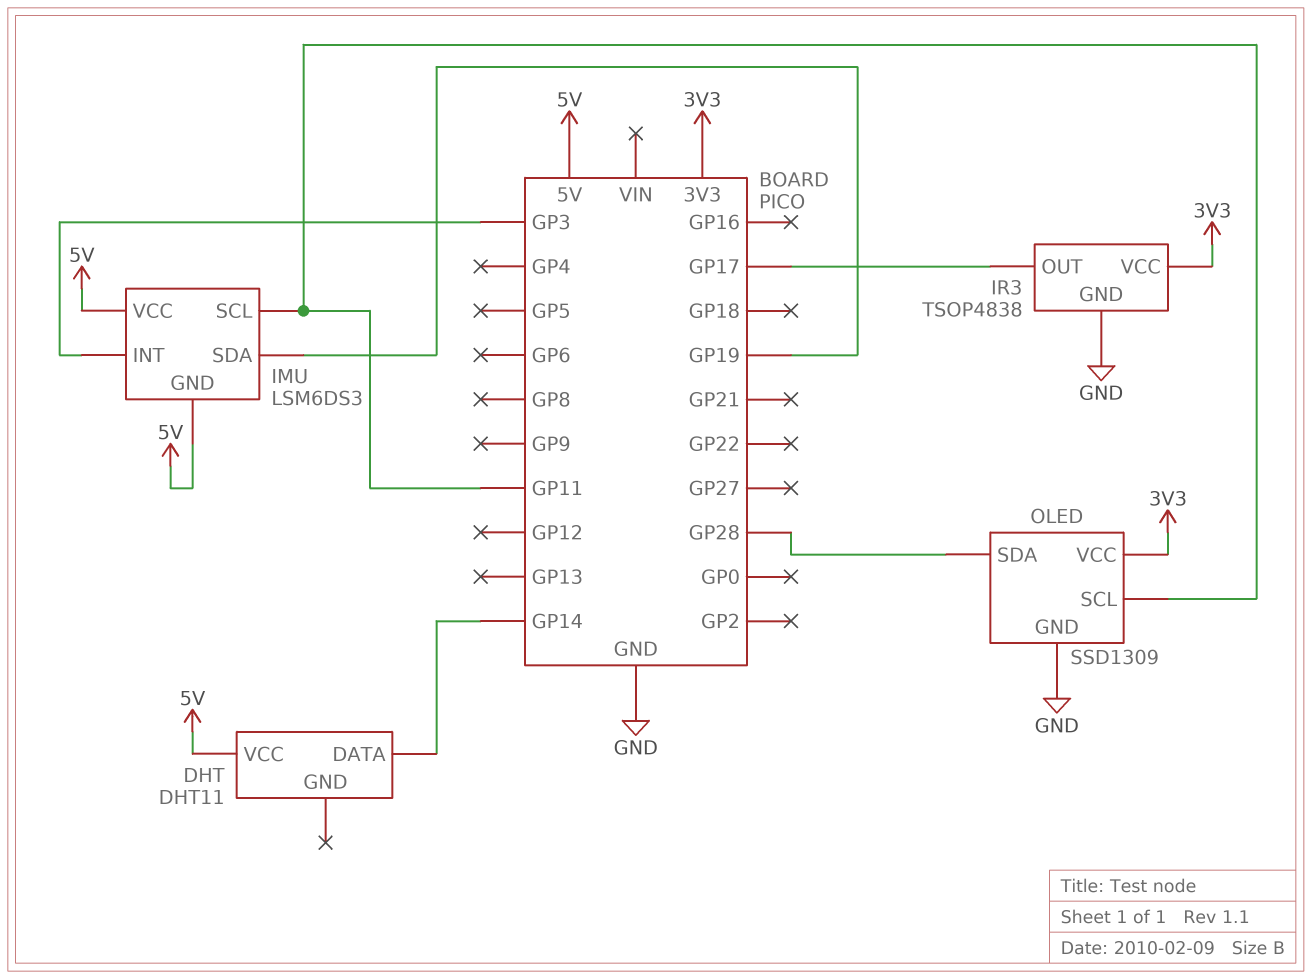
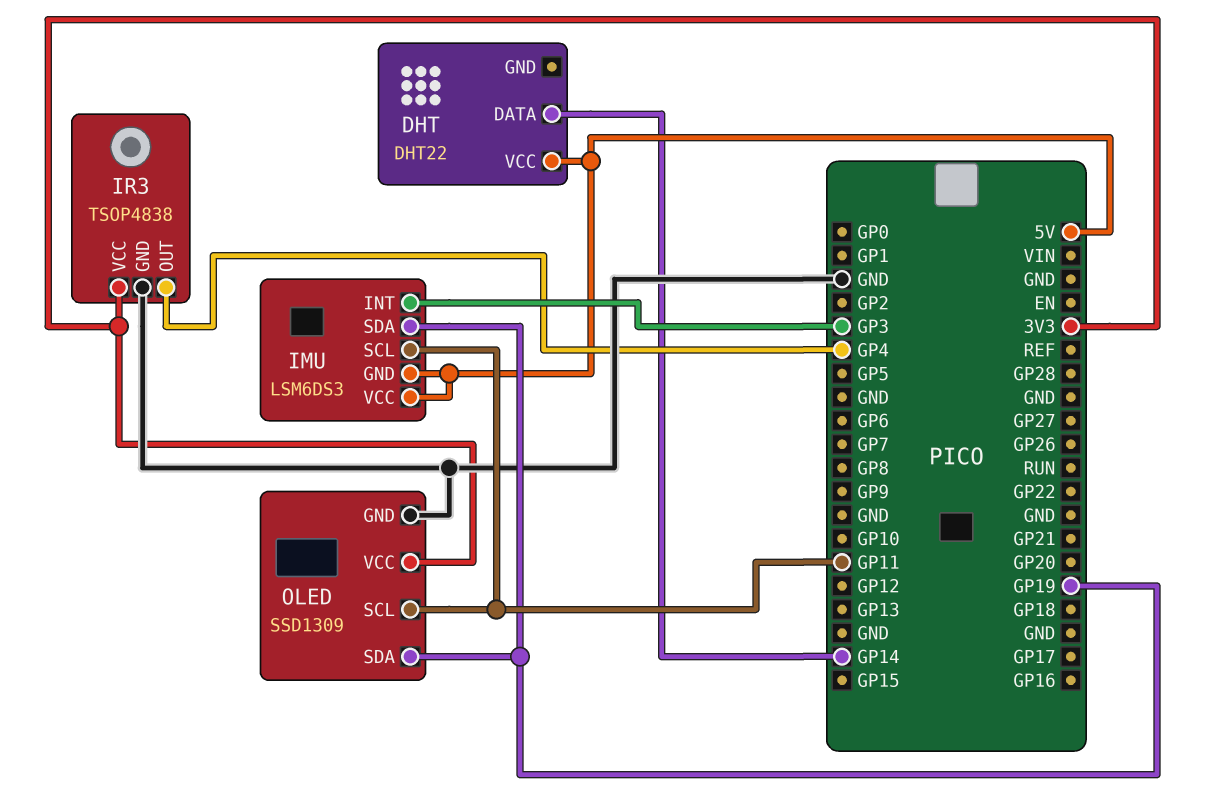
DHT: DHT11 -> DHT22
IR3 pin OUT: GP17 -> GP4
OLED pin SDA: GP28 -> GP19

